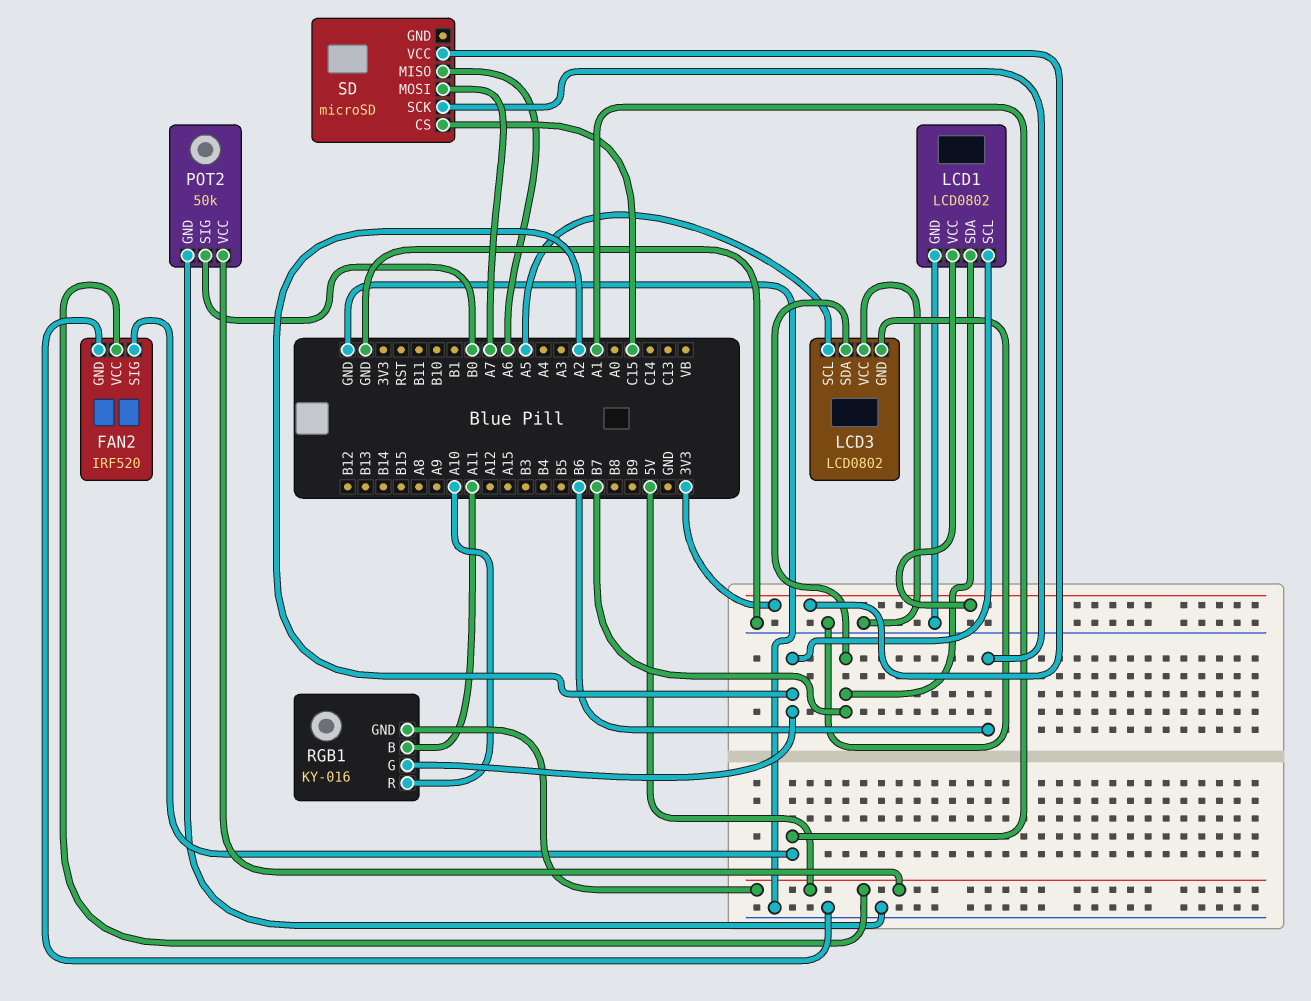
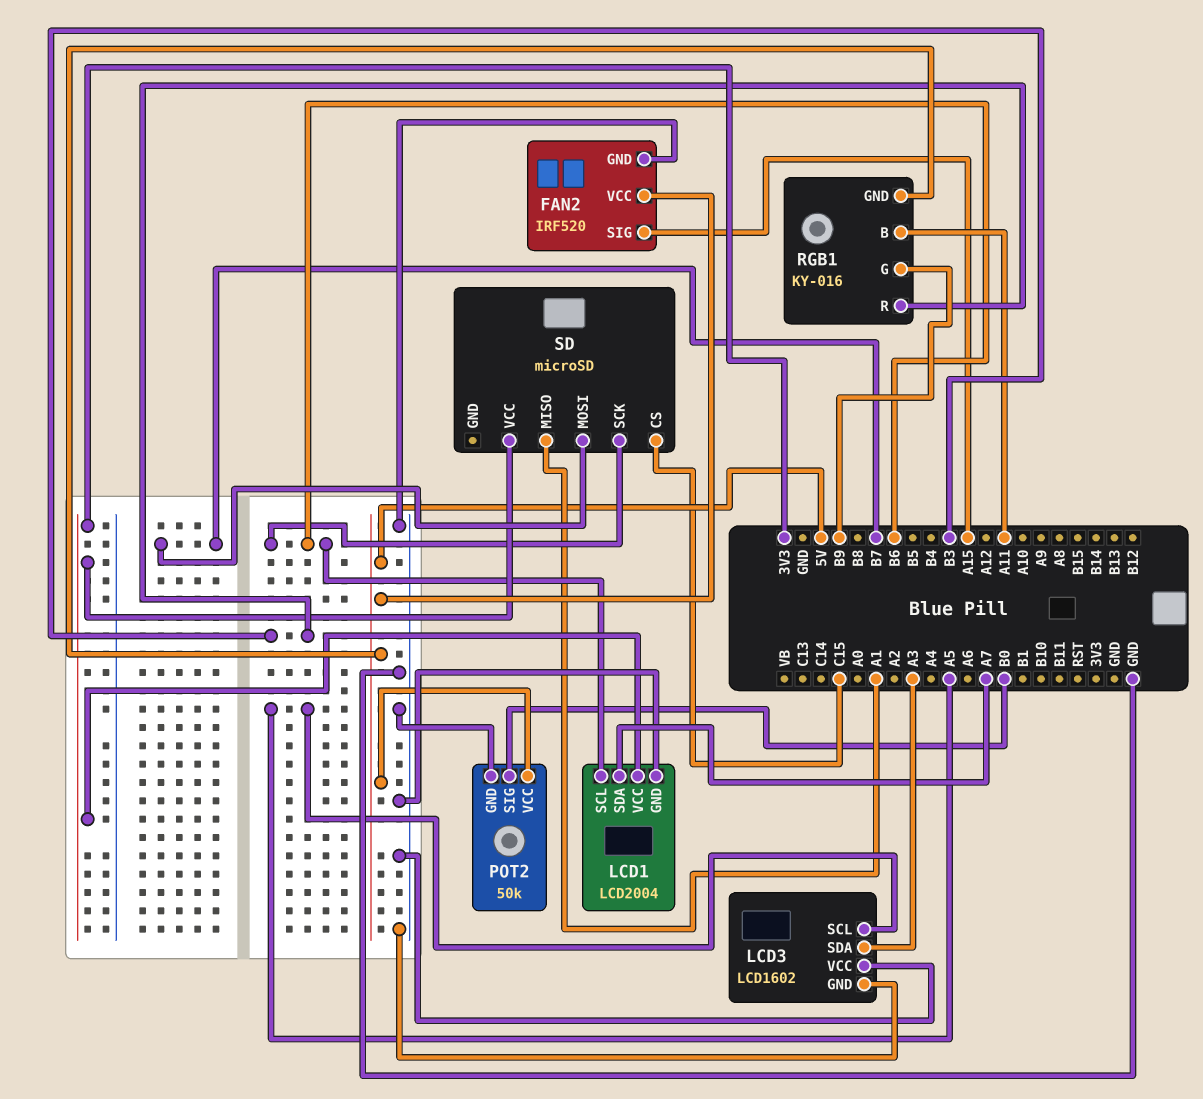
FAN2 pin SIG: A1 -> A15
LCD1: LCD0802 -> LCD2004
LCD1 pin SCL: A2 -> B6
LCD1 pin SDA: B7 -> A7
LCD3: LCD0802 -> LCD1602
LCD3 pin SDA: B7 -> A3
RGB1 pin G: A2 -> B9
RGB1 pin R: A10 -> B3
SD pin MISO: A6 -> A1
SD pin MOSI: A7 -> B7

